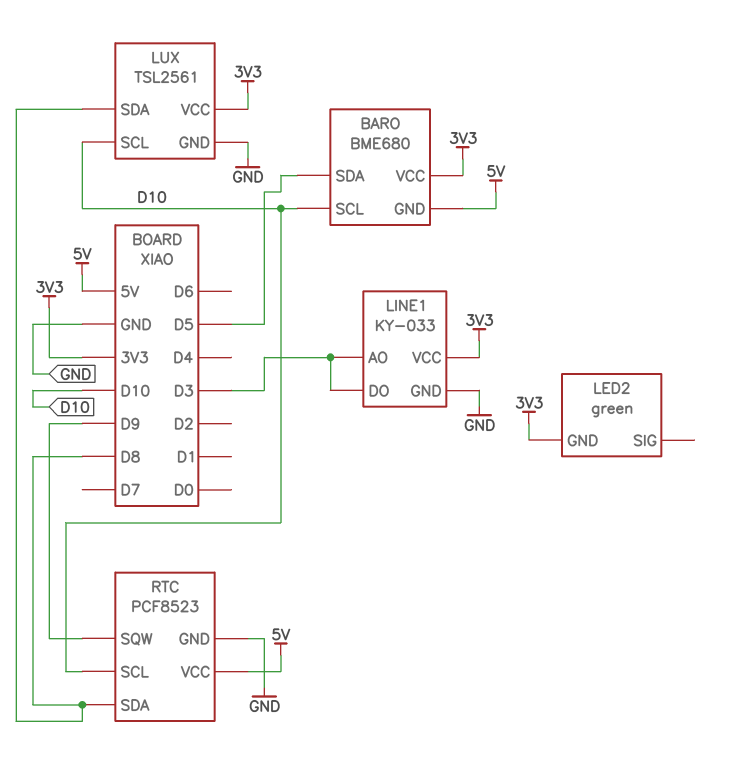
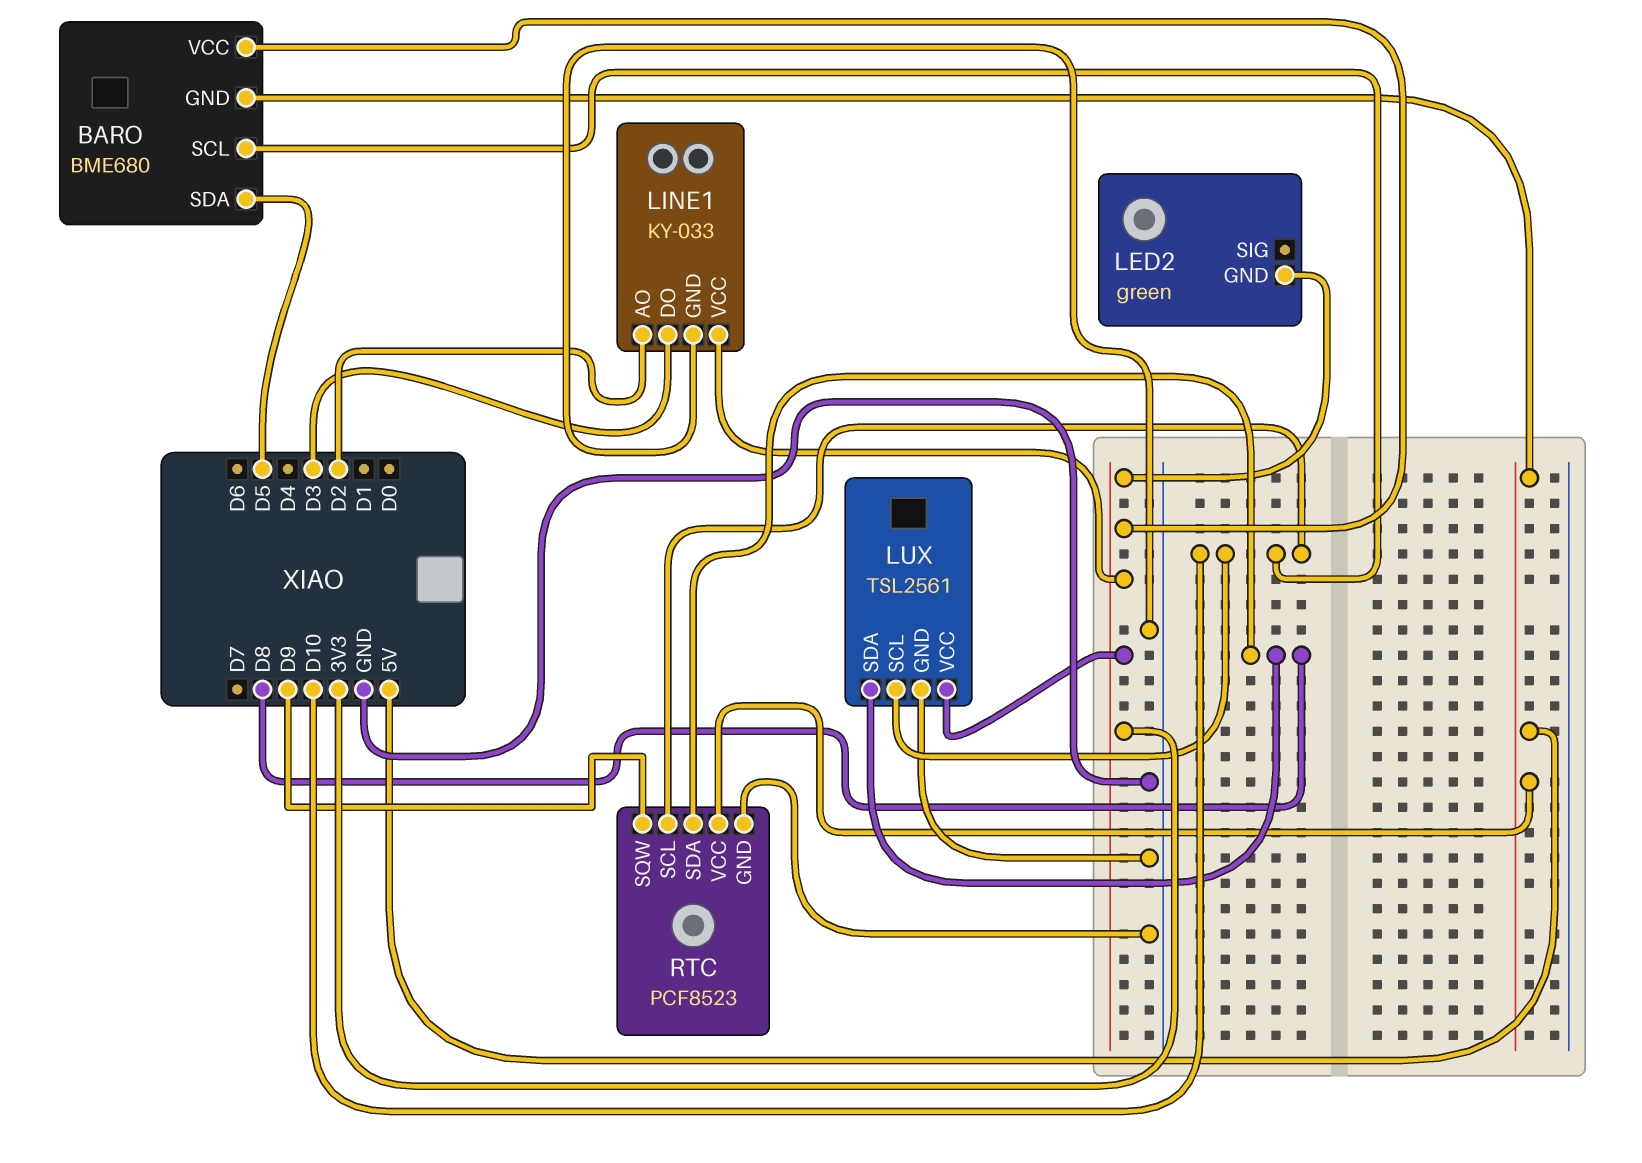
LINE1 pin AO: D3 -> D2

